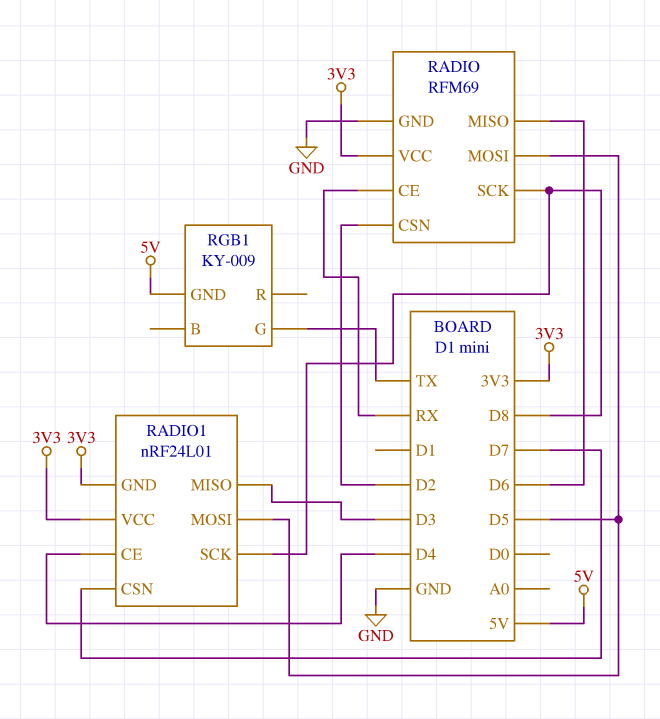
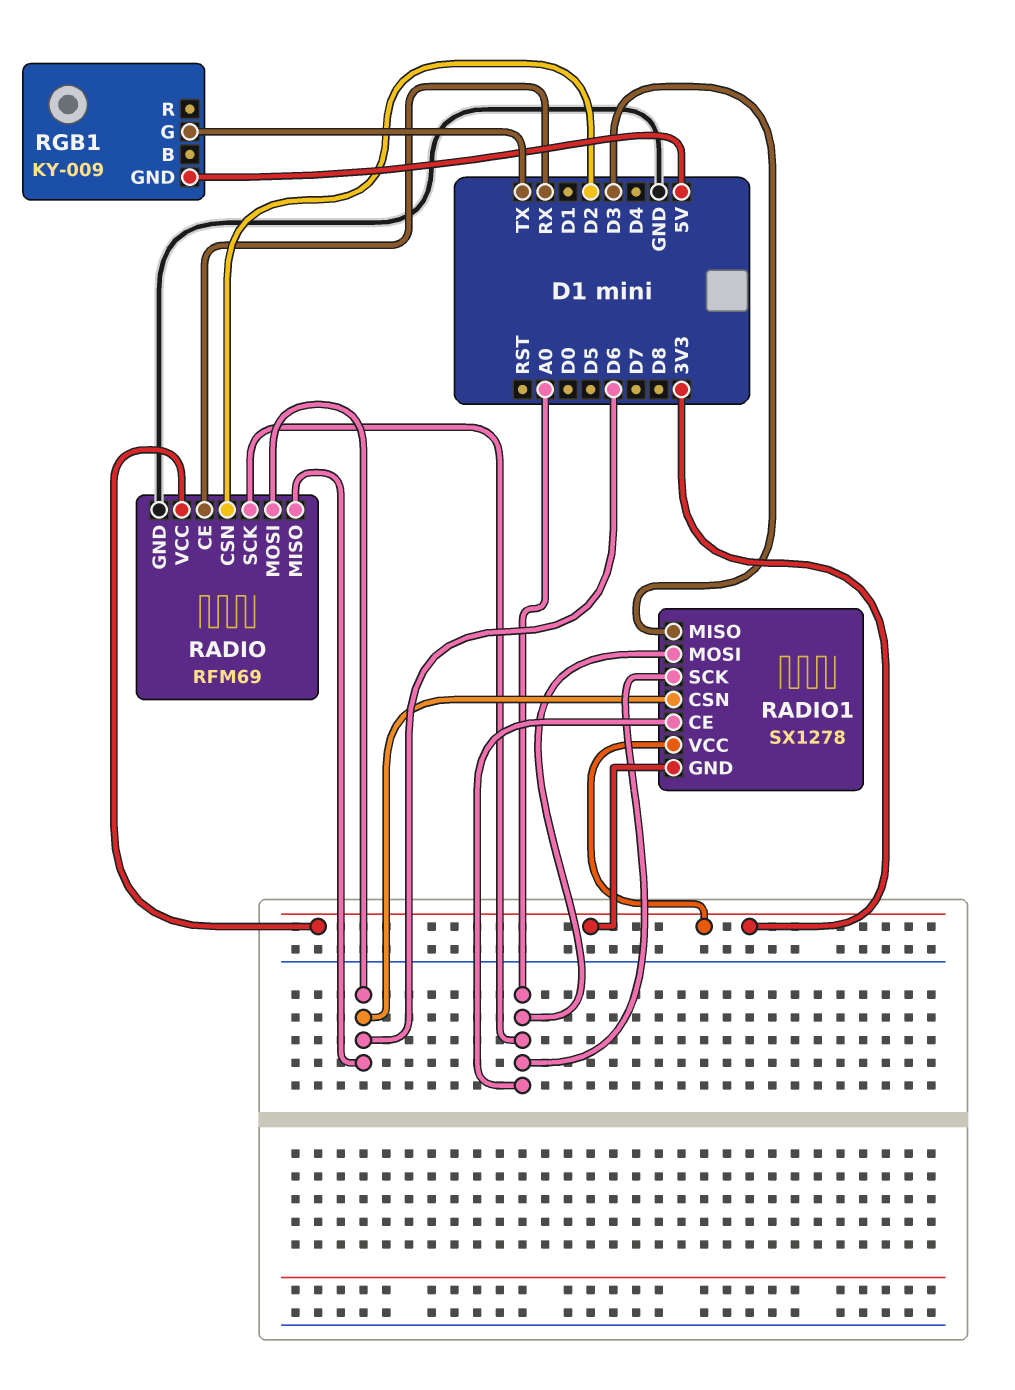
RADIO pin MOSI: D5 -> D6
RADIO pin SCK: D8 -> A0
RADIO1: nRF24L01 -> SX1278
RADIO1 pin CE: D4 -> A0
RADIO1 pin CSN: D7 -> D6
RADIO1 pin MOSI: D5 -> A0
RADIO1 pin SCK: D8 -> A0

